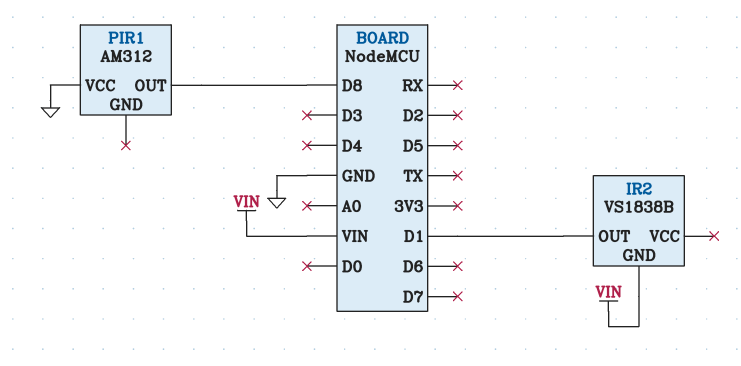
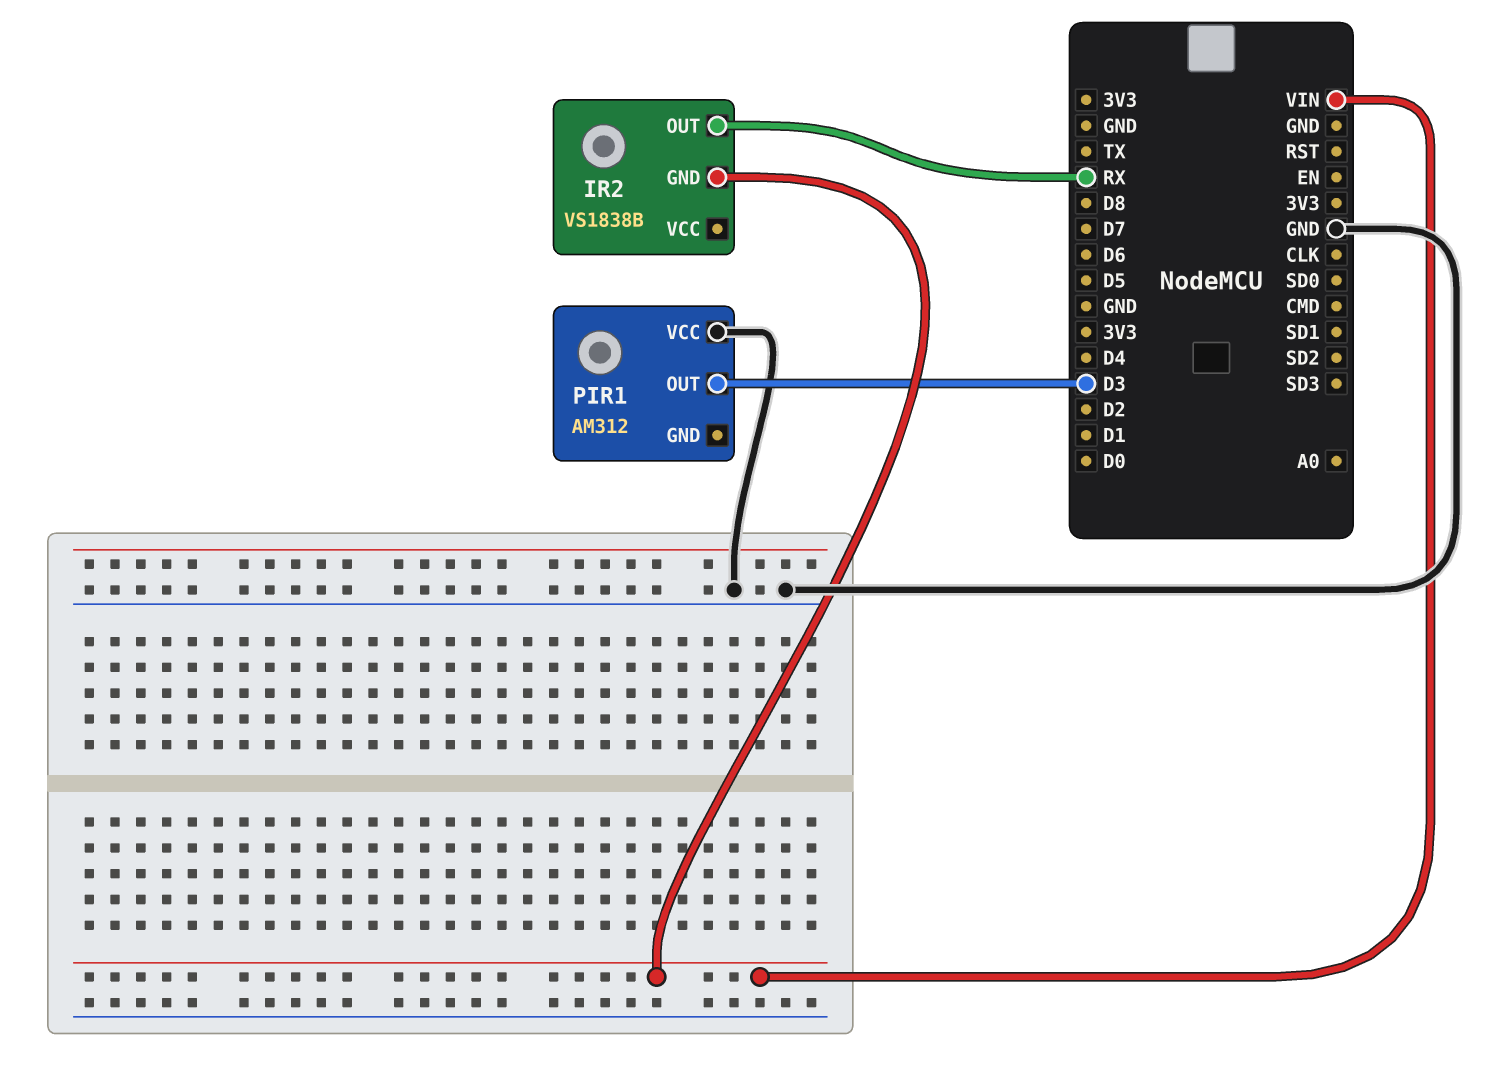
IR2 pin OUT: D1 -> RX
PIR1 pin OUT: D8 -> D3

